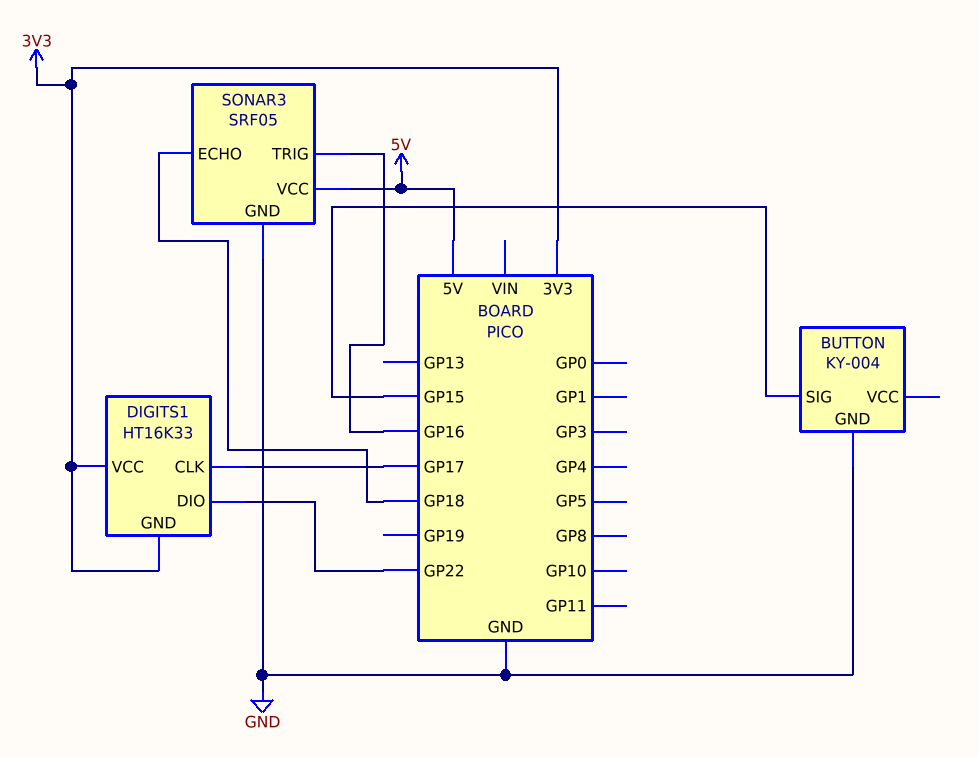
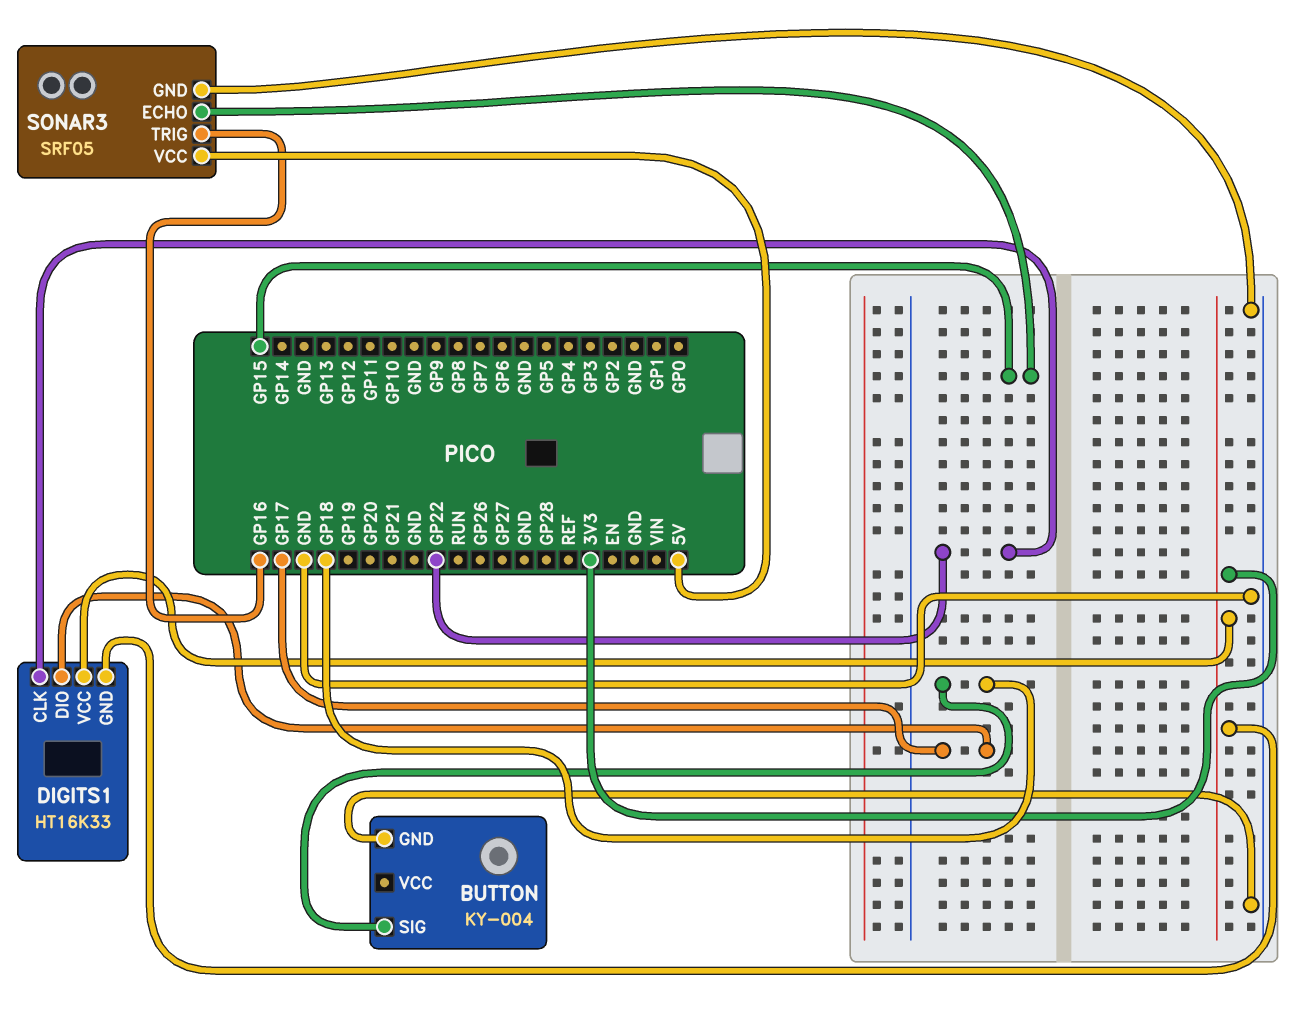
BUTTON pin SIG: GP15 -> GP18
DIGITS1 pin CLK: GP17 -> GP22
DIGITS1 pin DIO: GP22 -> GP17
SONAR3 pin ECHO: GP18 -> GP15

